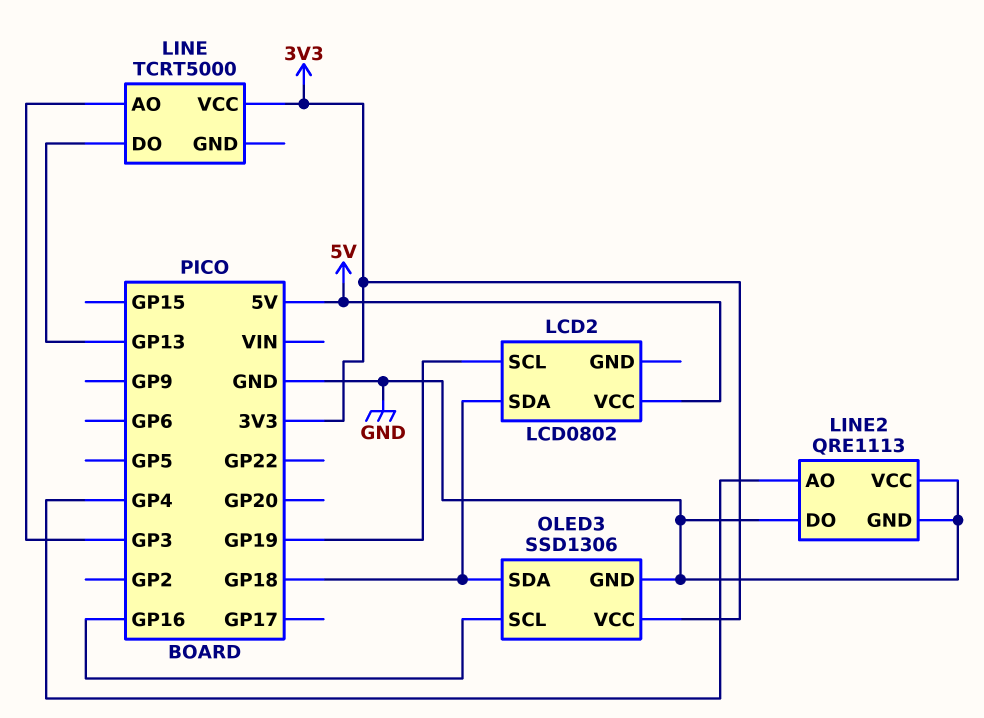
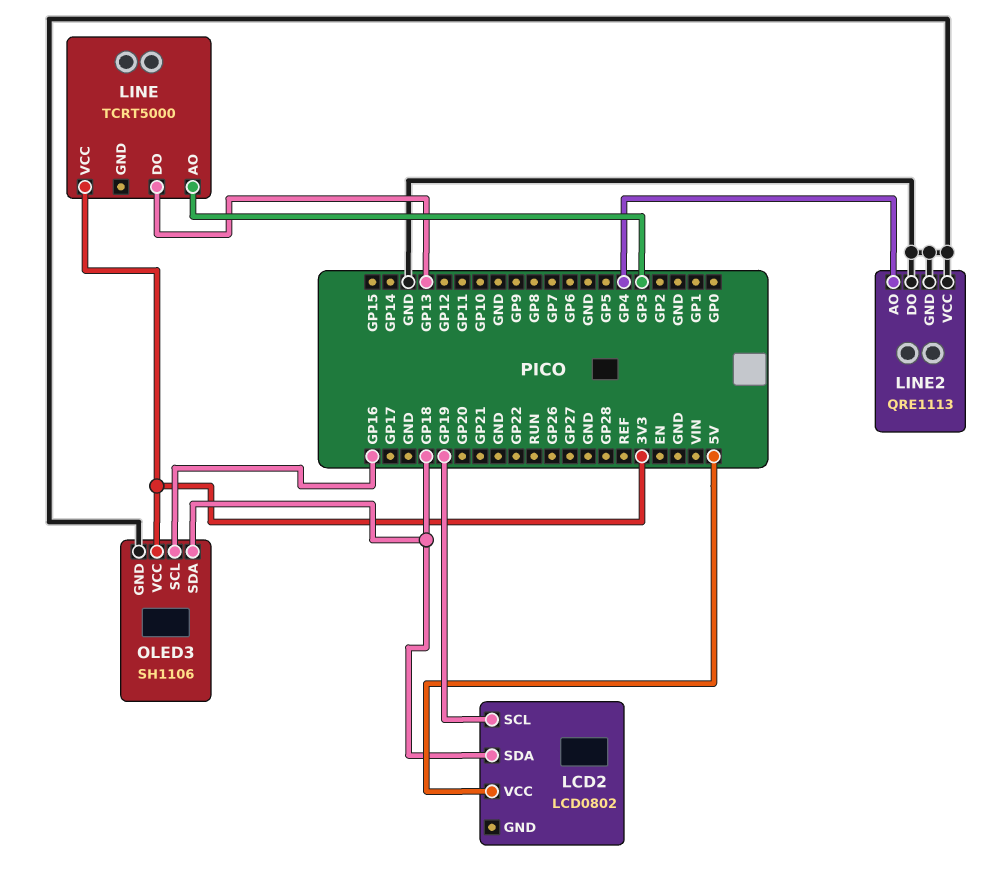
OLED3: SSD1306 -> SH1106

